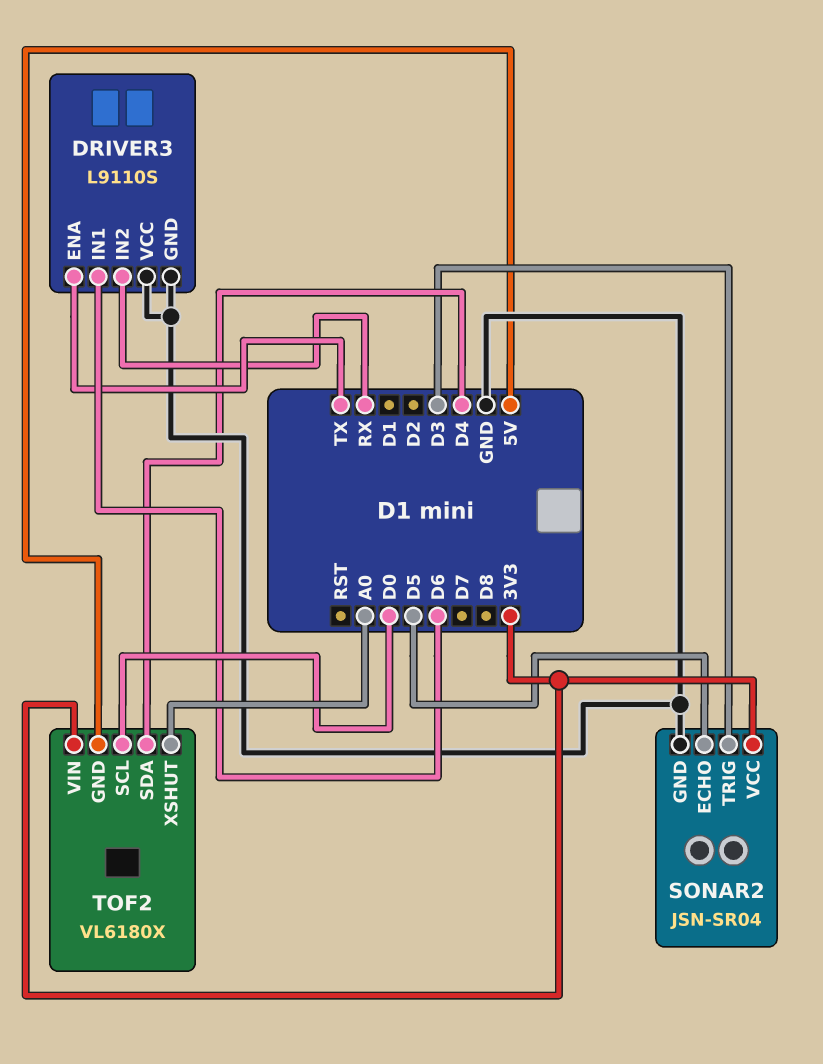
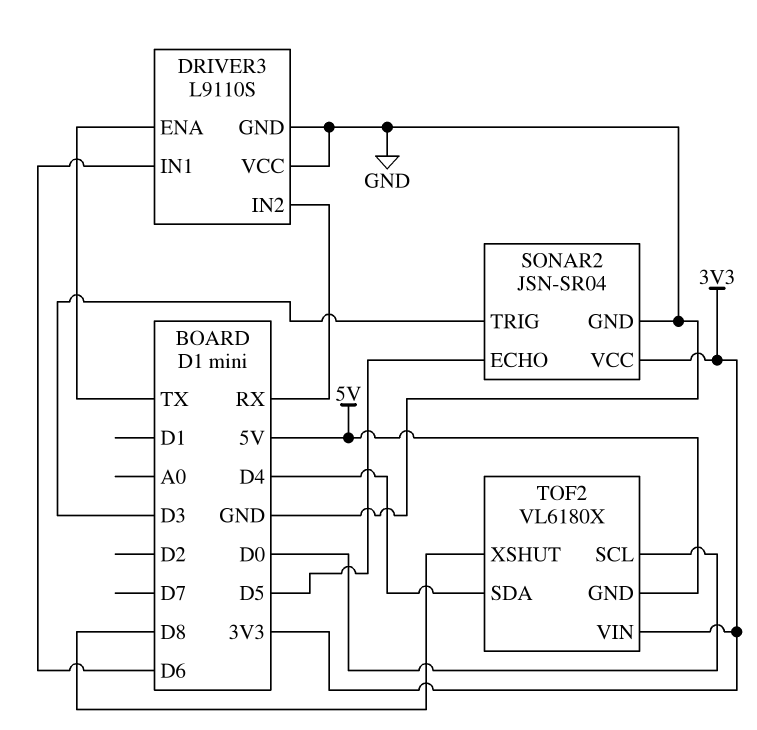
TOF2 pin XSHUT: A0 -> D8

